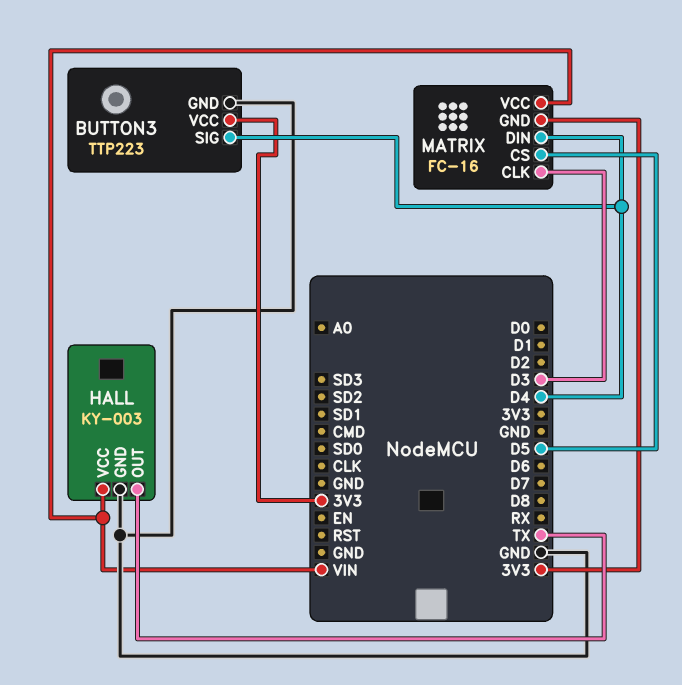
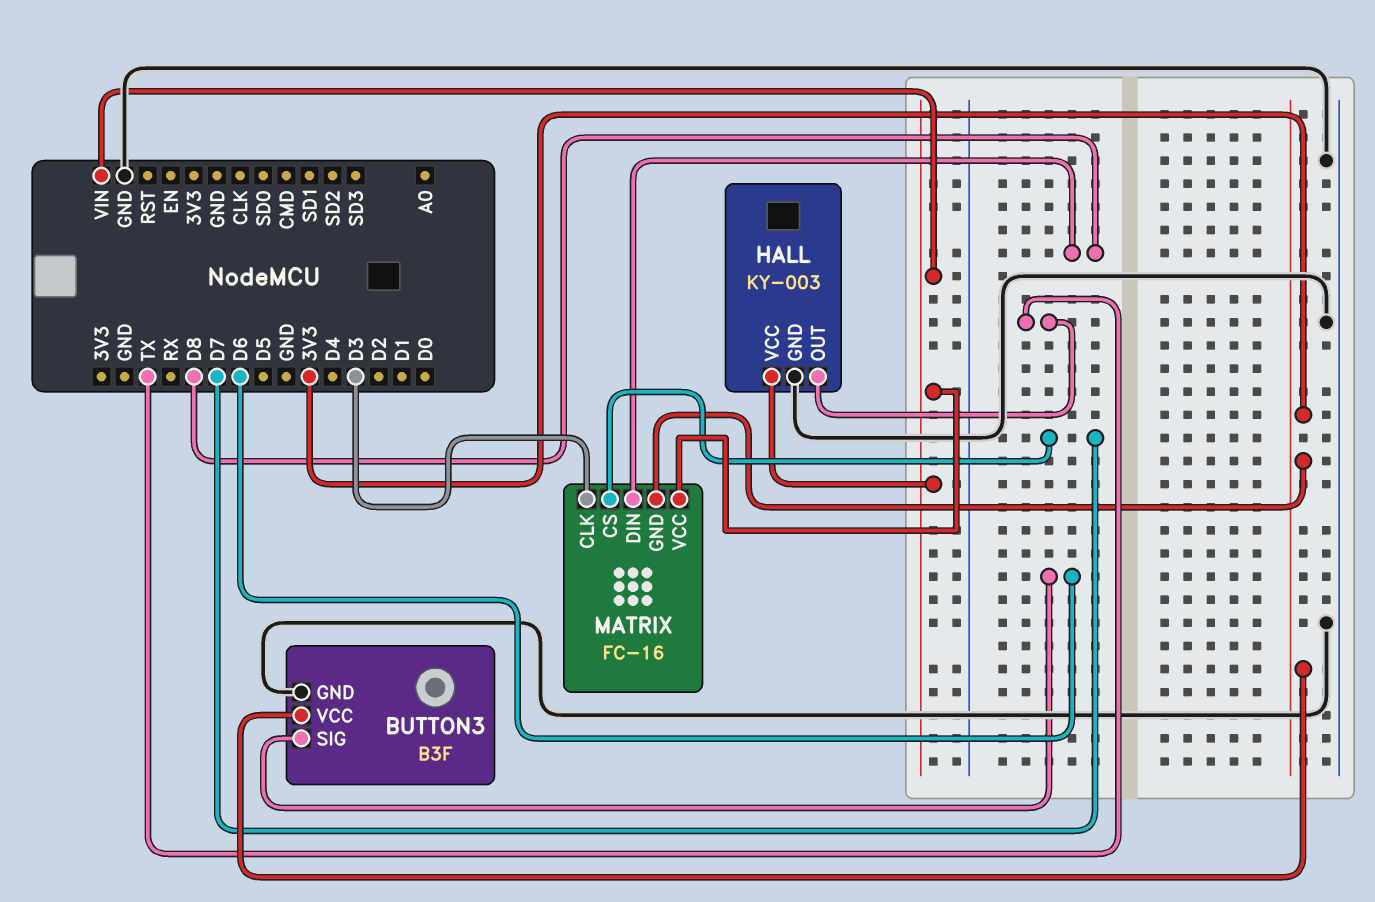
BUTTON3: TTP223 -> B3F
BUTTON3 pin SIG: D4 -> D6
MATRIX pin CS: D5 -> D7
MATRIX pin DIN: D4 -> D8

